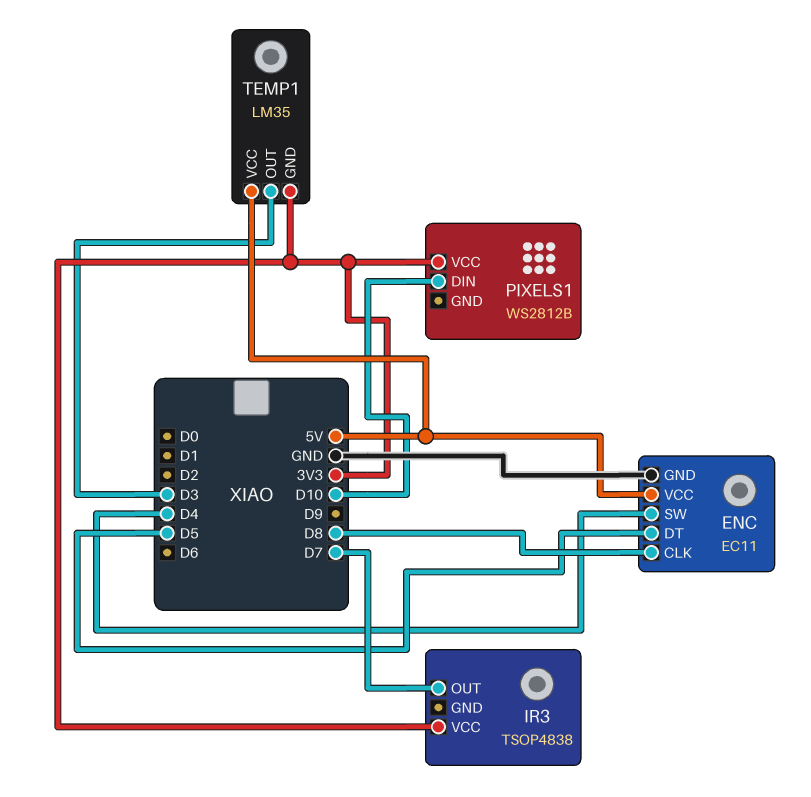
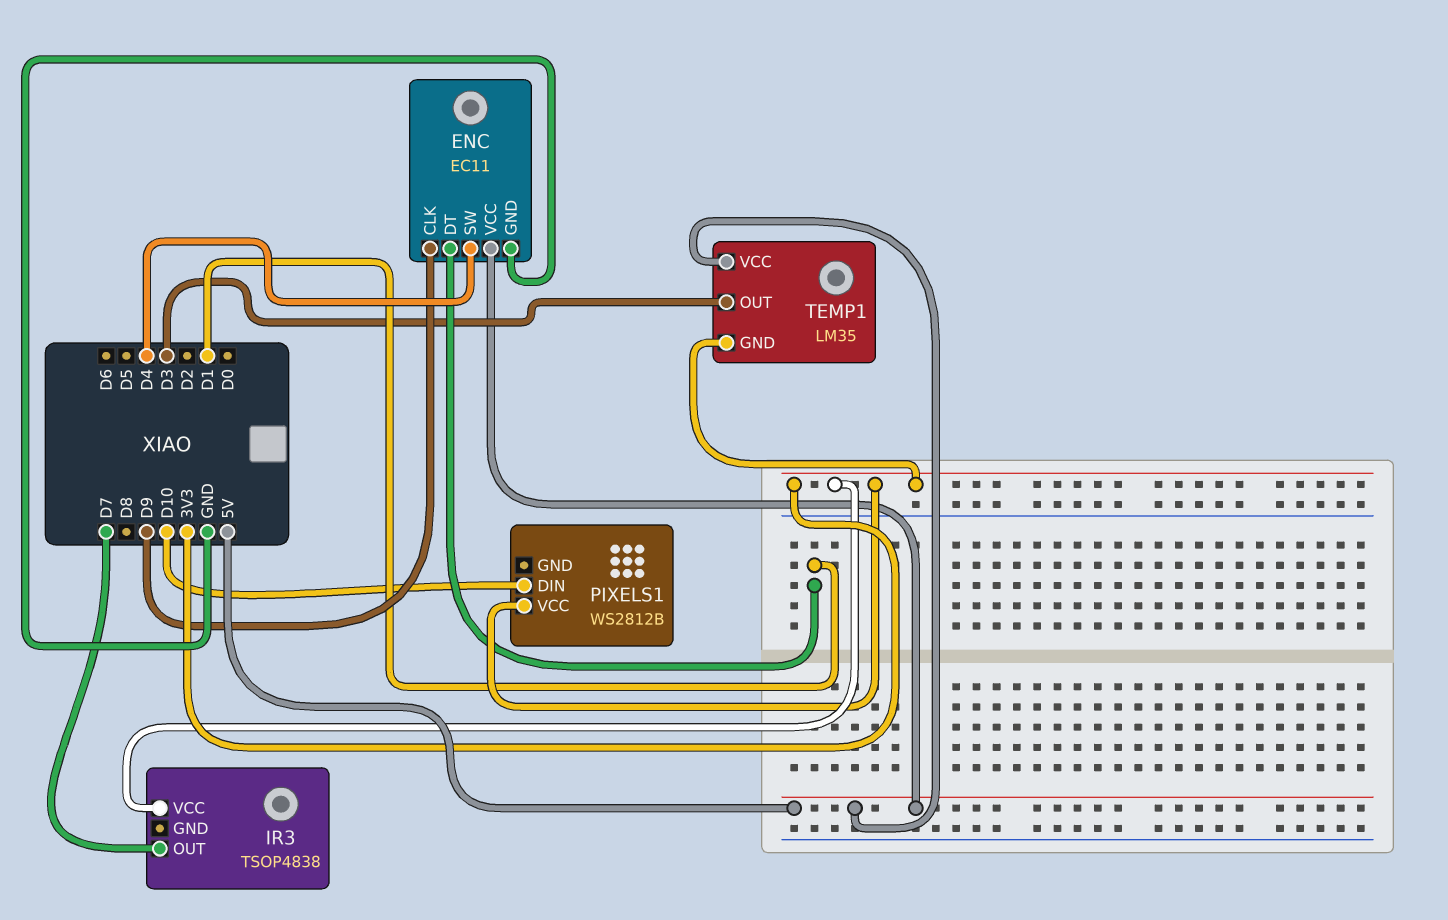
ENC pin CLK: D8 -> D9
ENC pin DT: D5 -> D1

